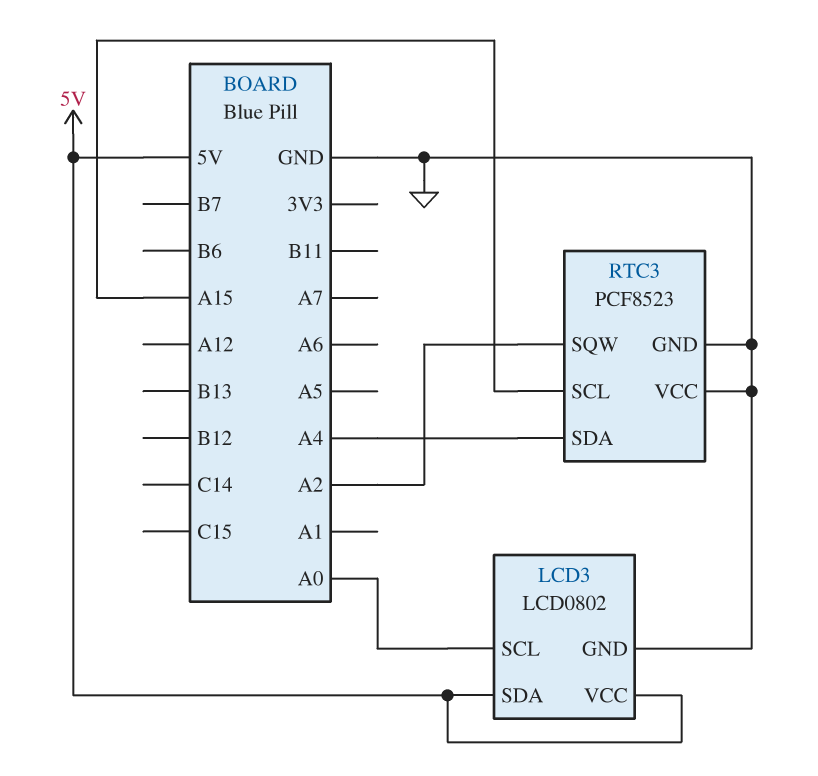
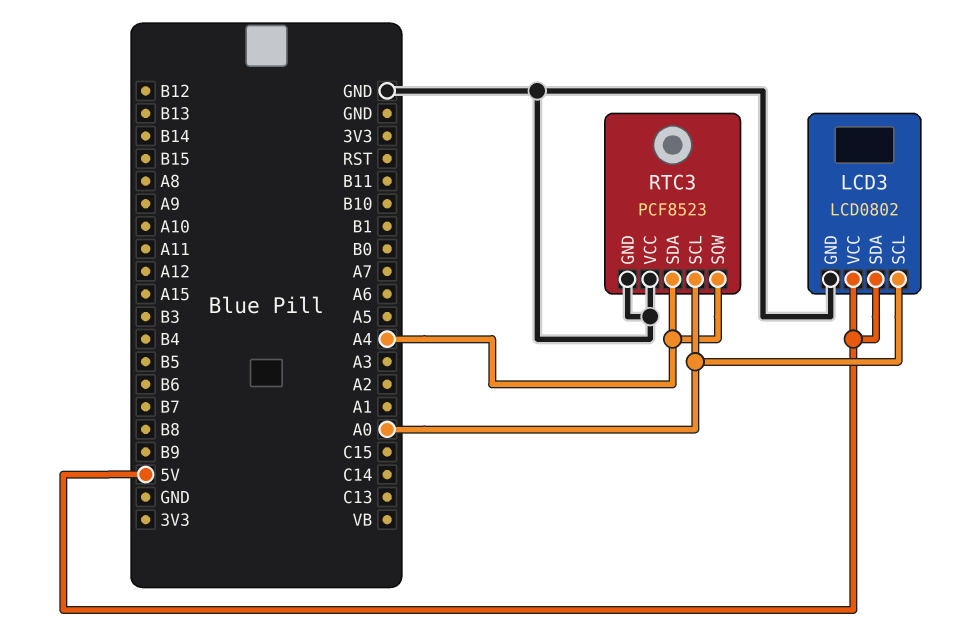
RTC3 pin SCL: A15 -> A0
RTC3 pin SQW: A2 -> A4

